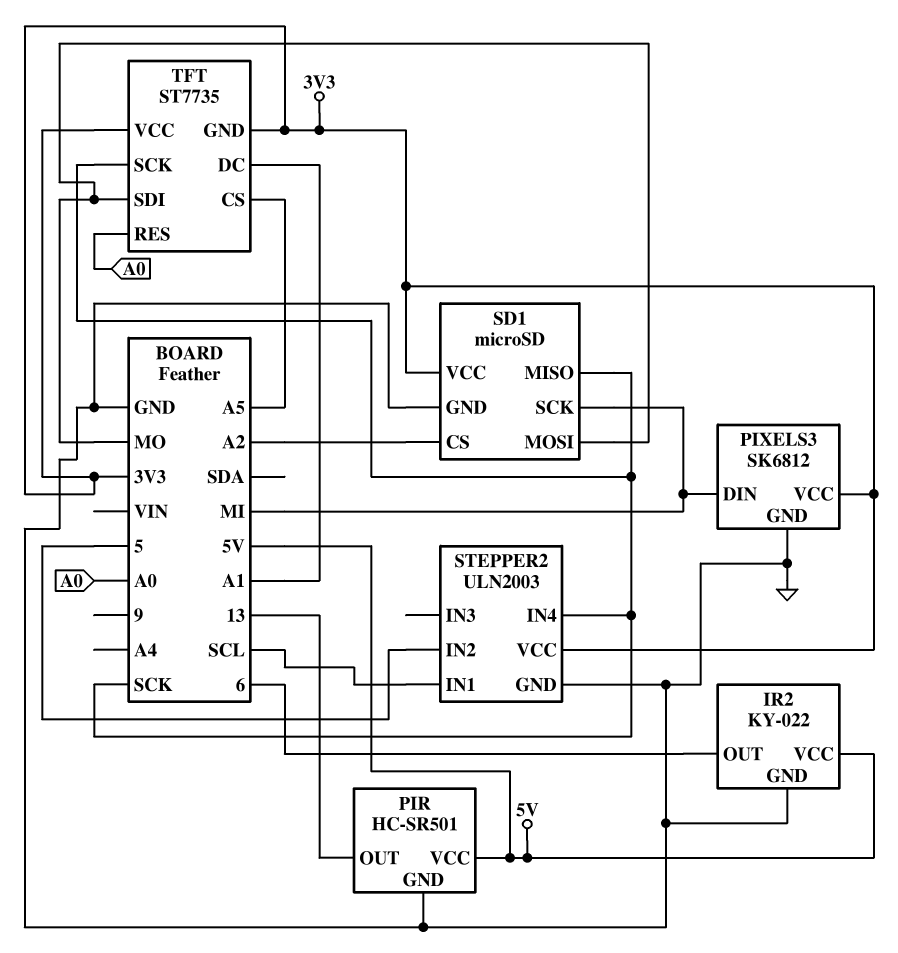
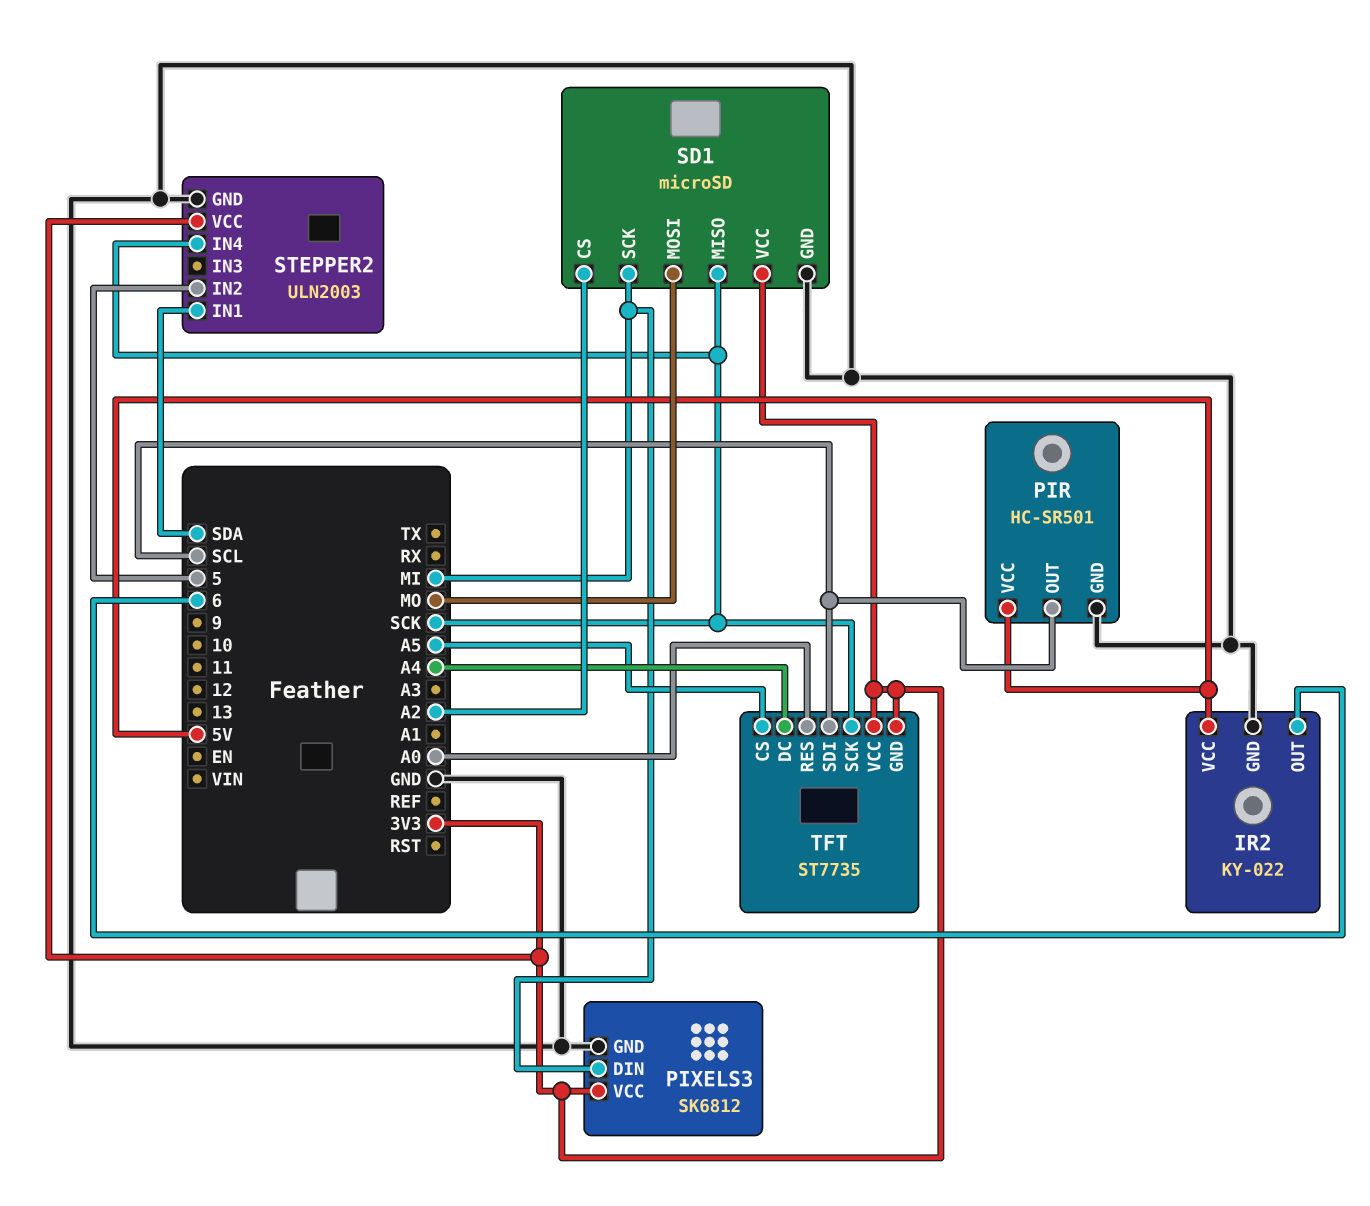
PIR pin OUT: 13 -> SCL
STEPPER2 pin IN1: SCL -> SDA
TFT pin DC: A1 -> A4
TFT pin SDI: MO -> SCL

